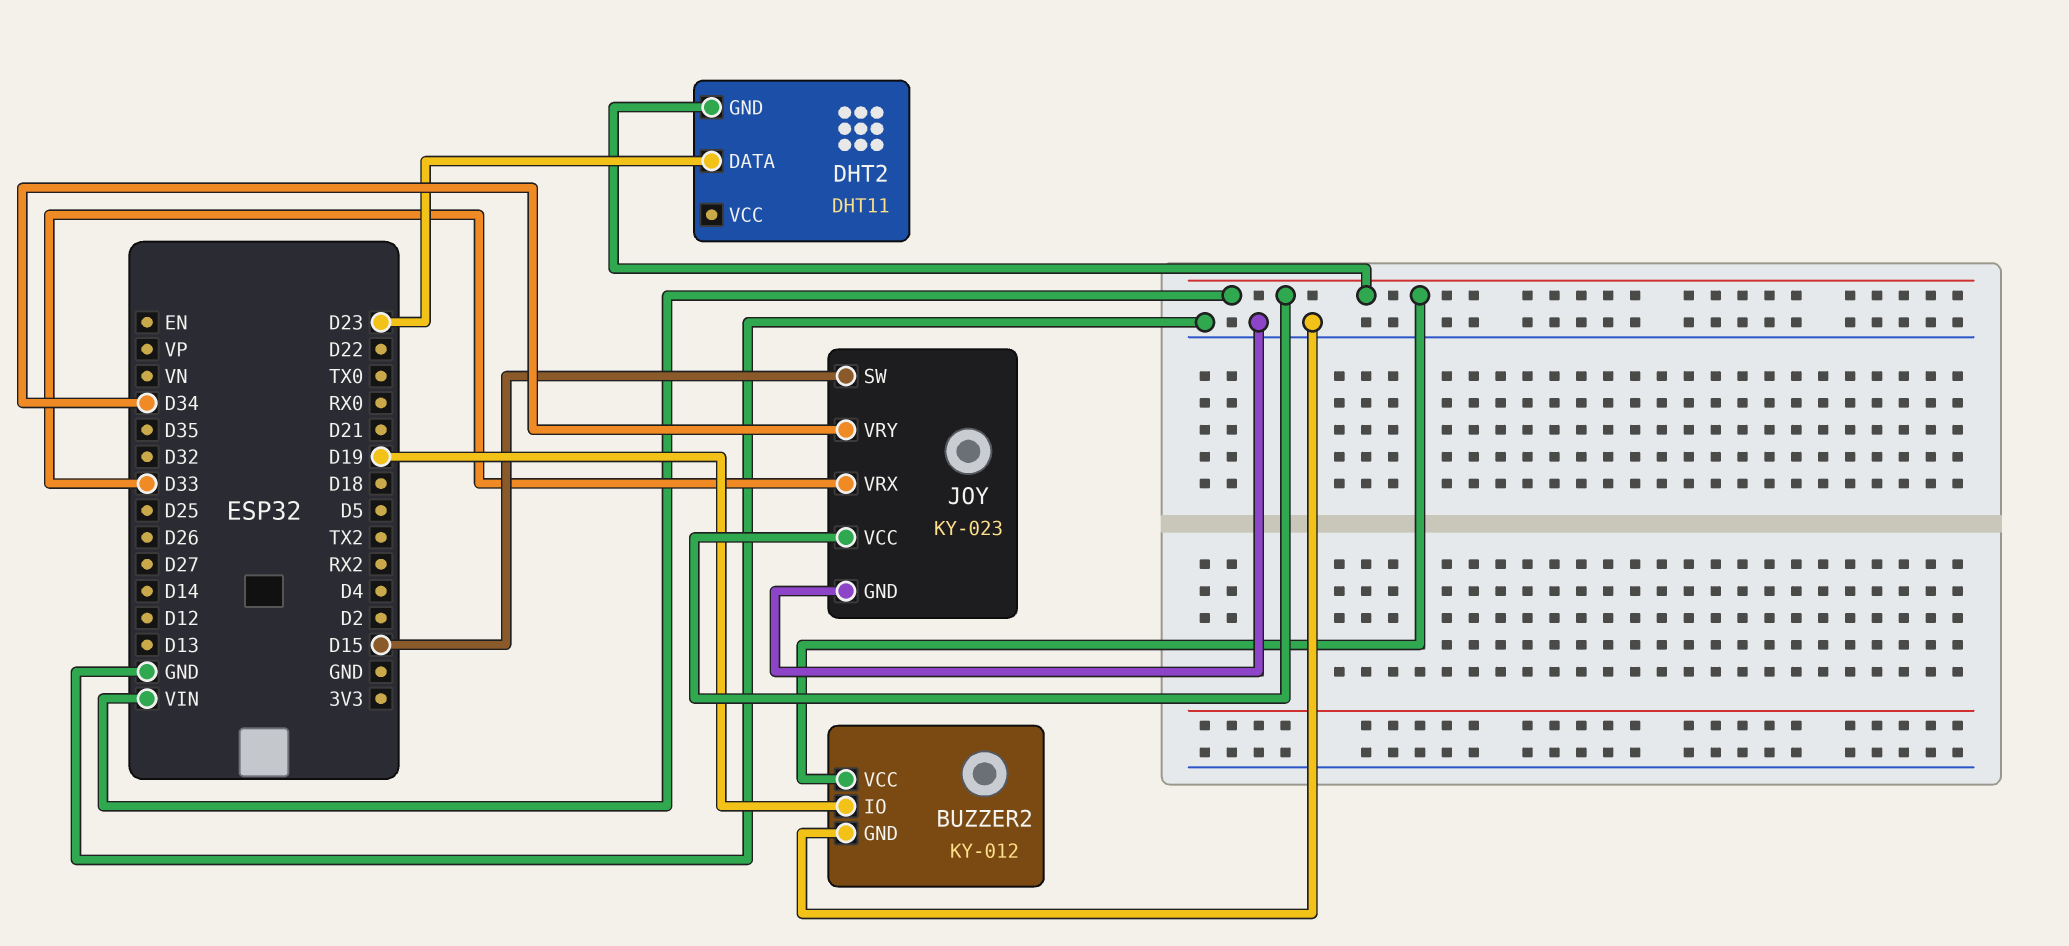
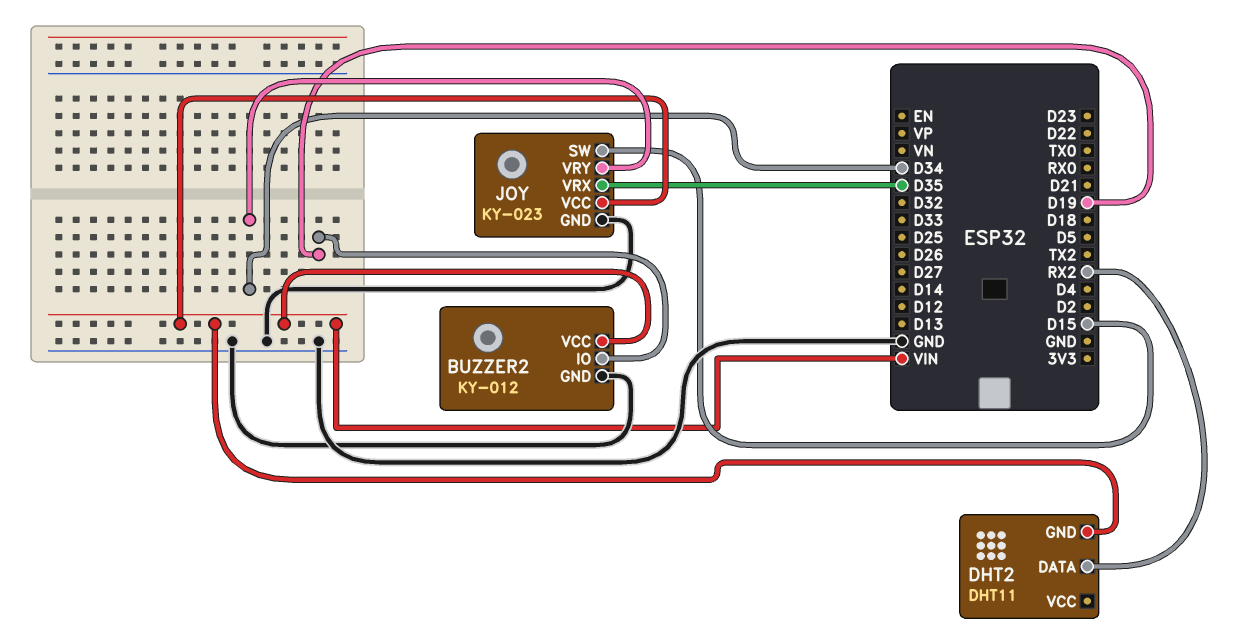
DHT2 pin DATA: D23 -> RX2
JOY pin VRX: D33 -> D35

